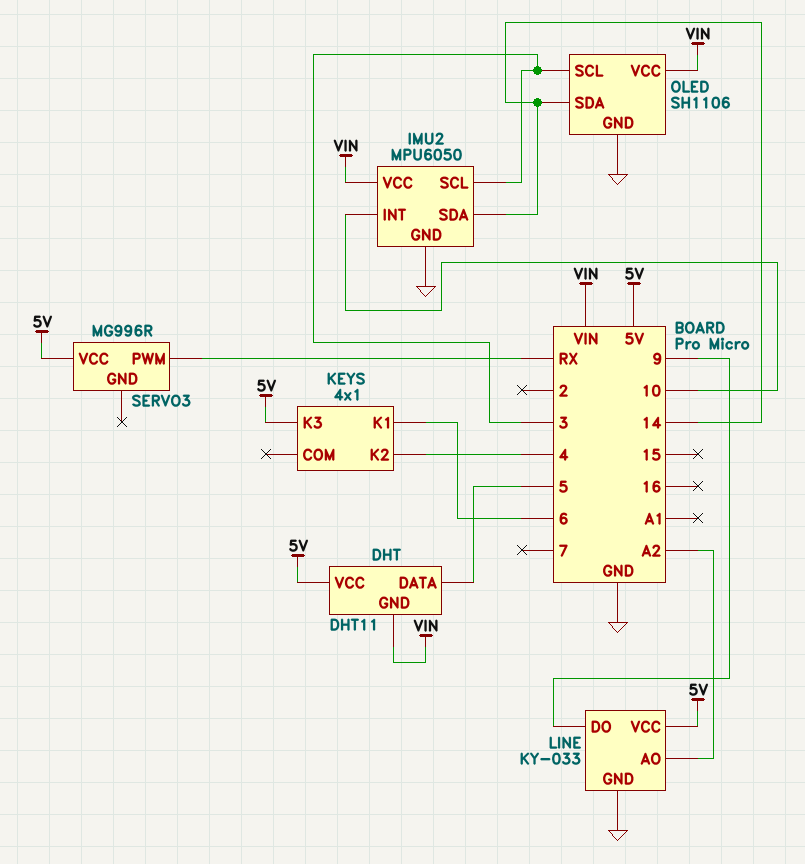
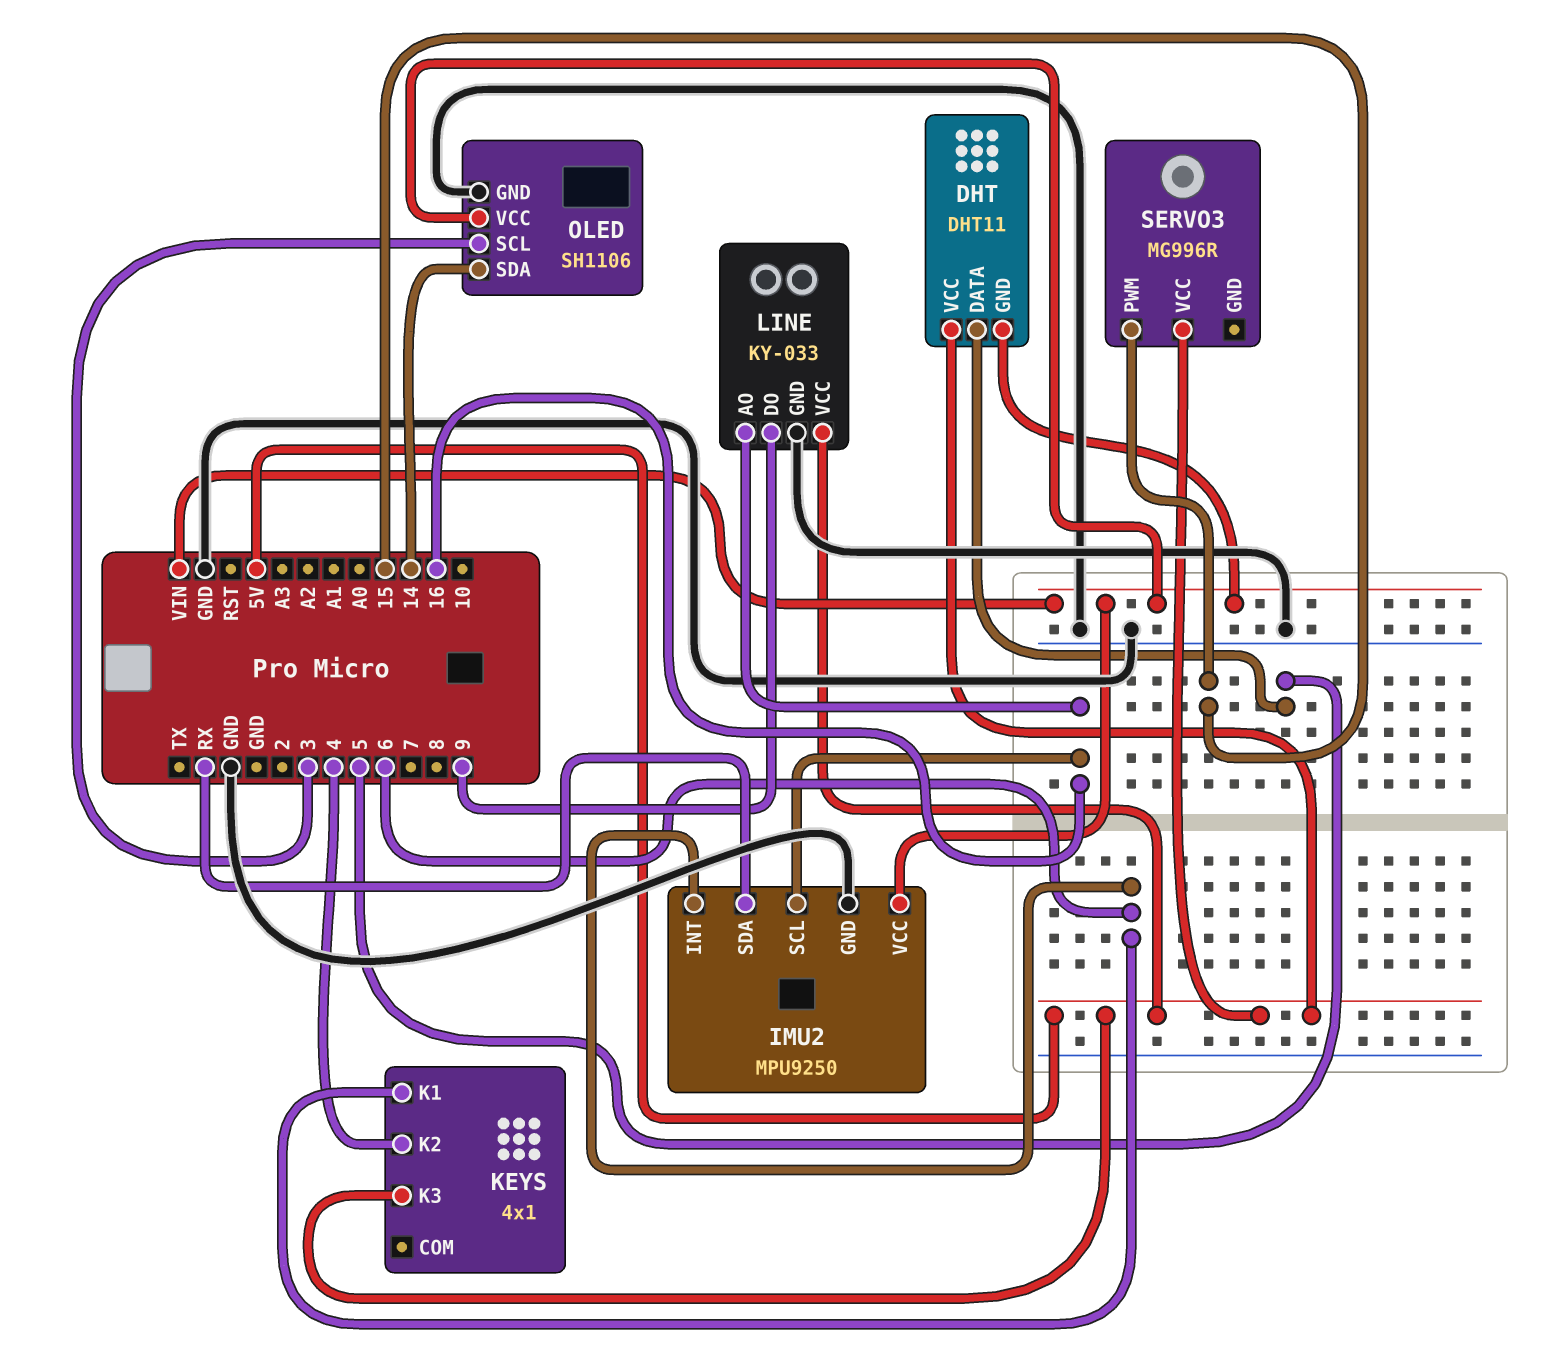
IMU2: MPU6050 -> MPU9250
IMU2 pin INT: 10 -> 6
IMU2 pin SCL: 3 -> 16
IMU2 pin SDA: 14 -> RX
LINE pin AO: A2 -> 16
SERVO3 pin PWM: RX -> 15

